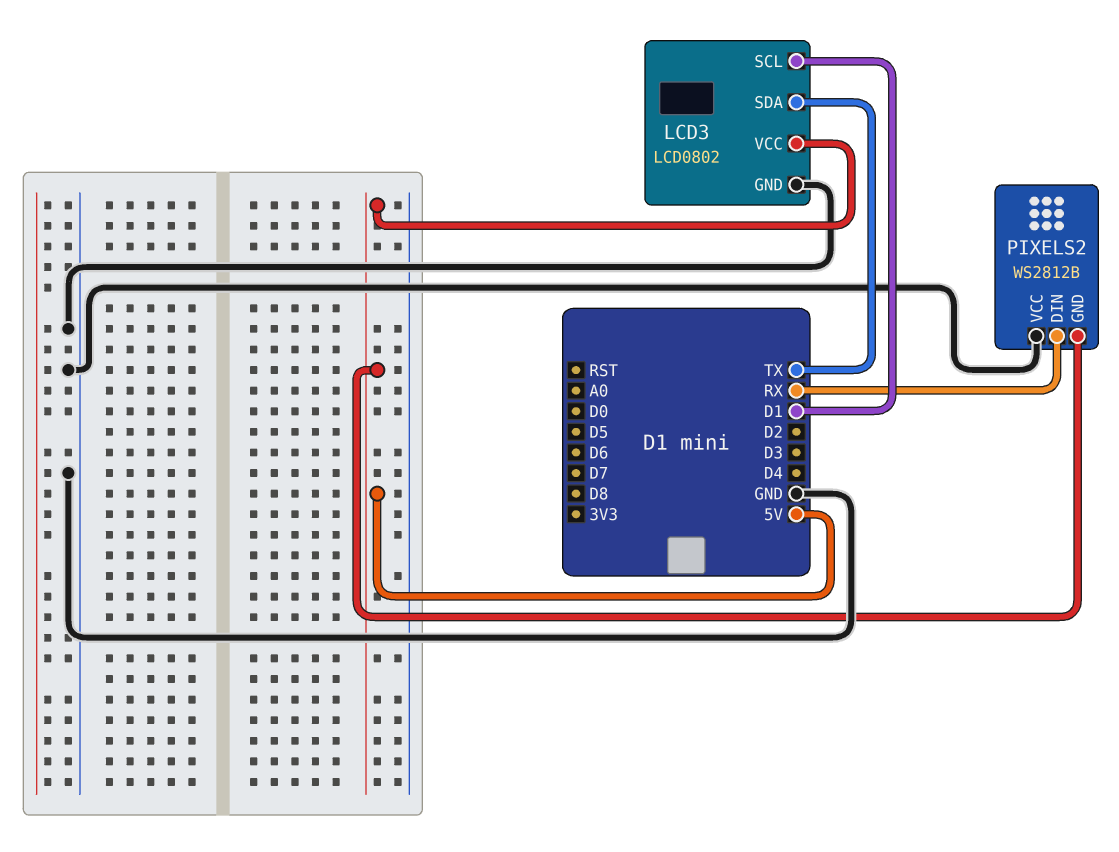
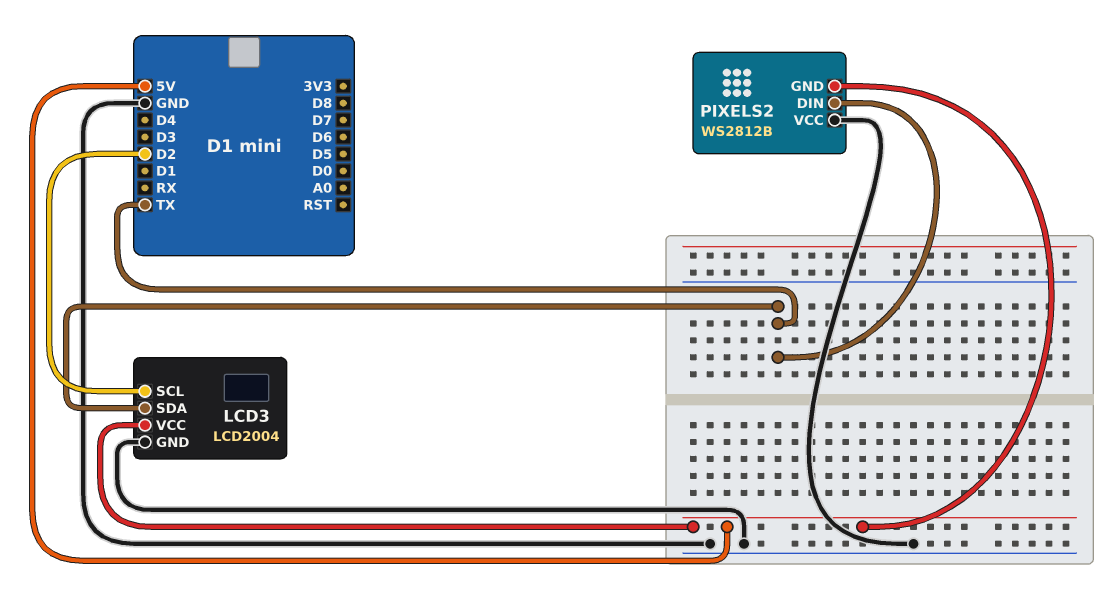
LCD3: LCD0802 -> LCD2004
LCD3 pin SCL: D1 -> D2
PIXELS2 pin DIN: RX -> TX

